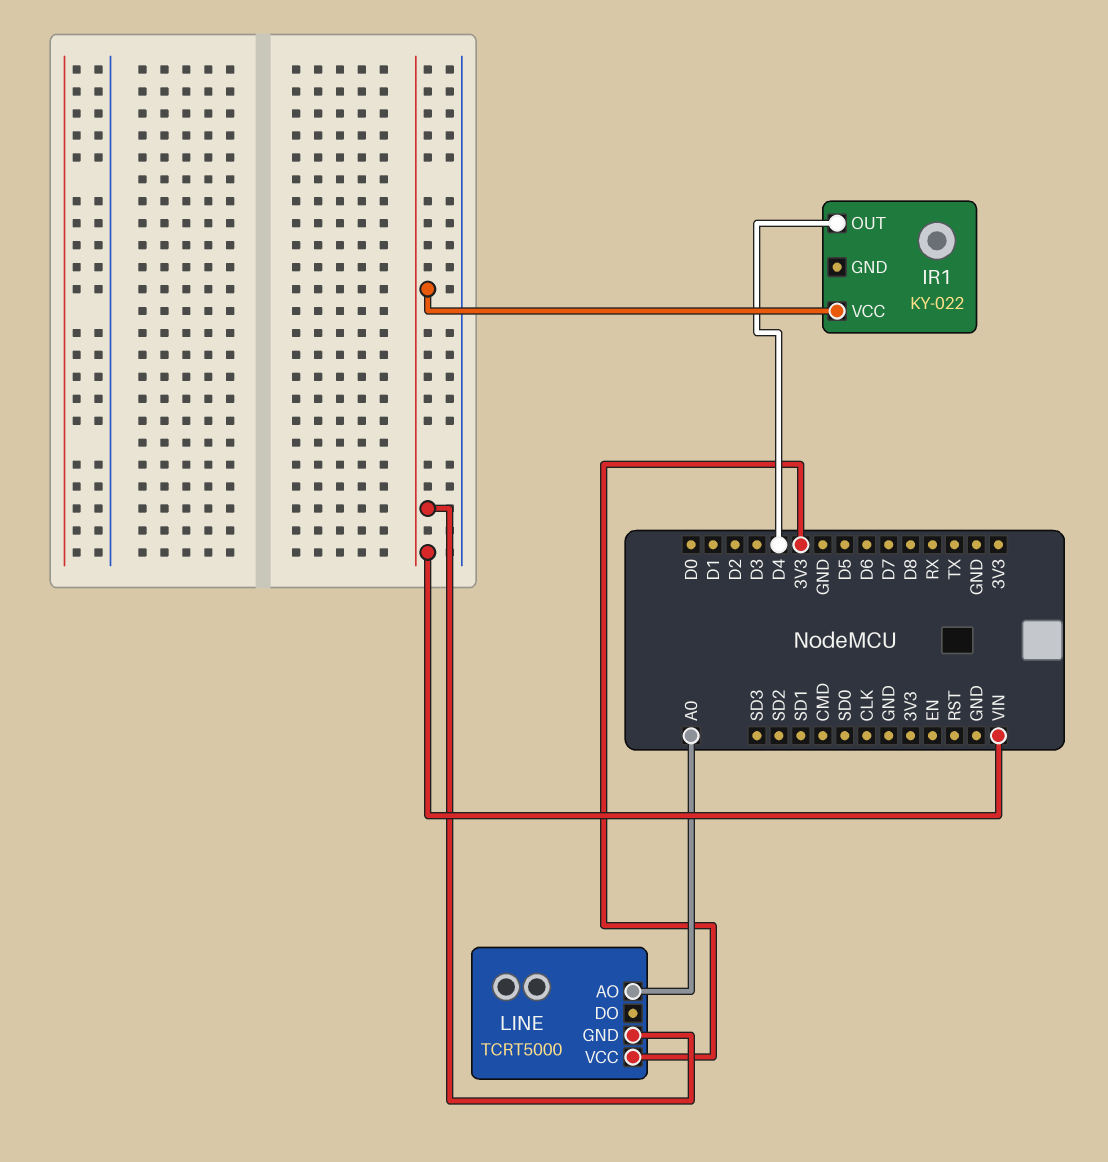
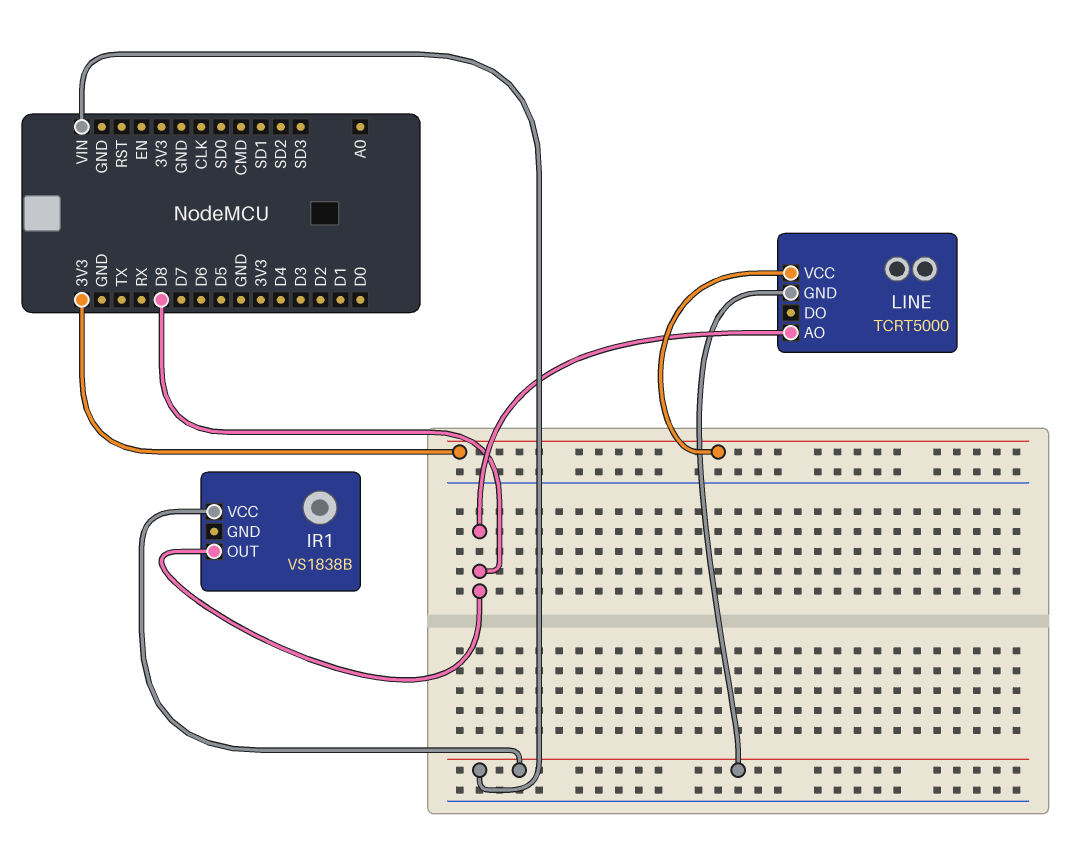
IR1: KY-022 -> VS1838B
IR1 pin OUT: D4 -> D8
LINE pin AO: A0 -> D8

